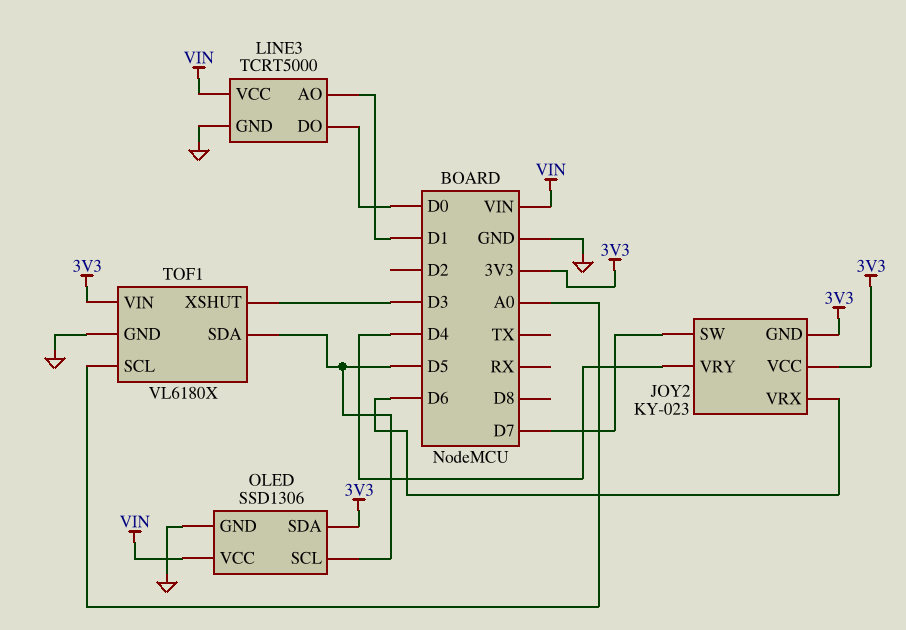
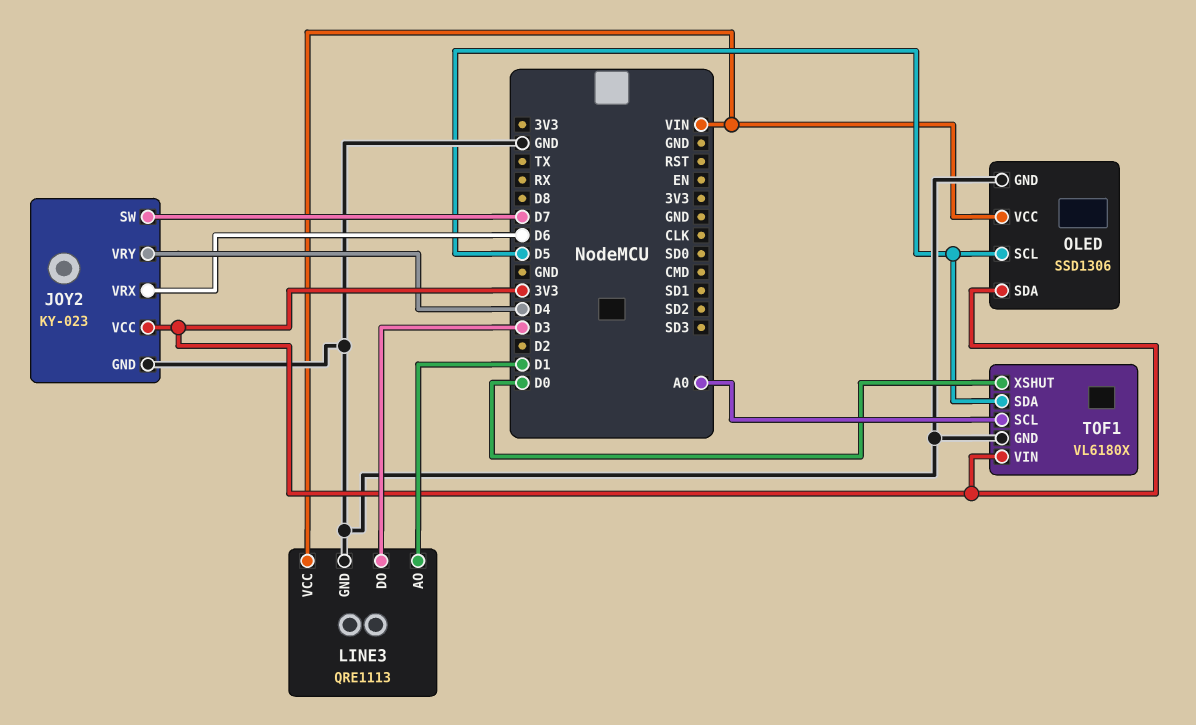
JOY2 pin GND: 3V3 -> GND
LINE3: TCRT5000 -> QRE1113
LINE3 pin DO: D0 -> D3
TOF1 pin XSHUT: D3 -> D0

